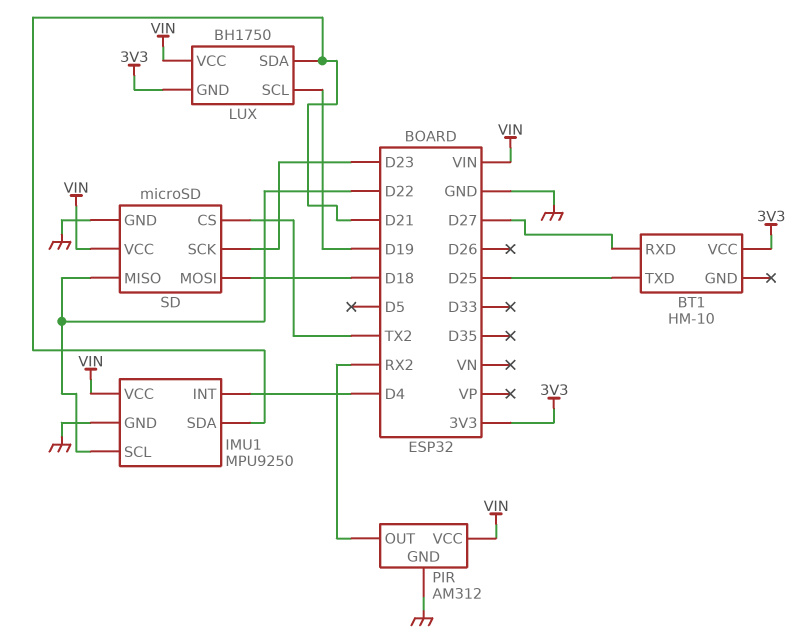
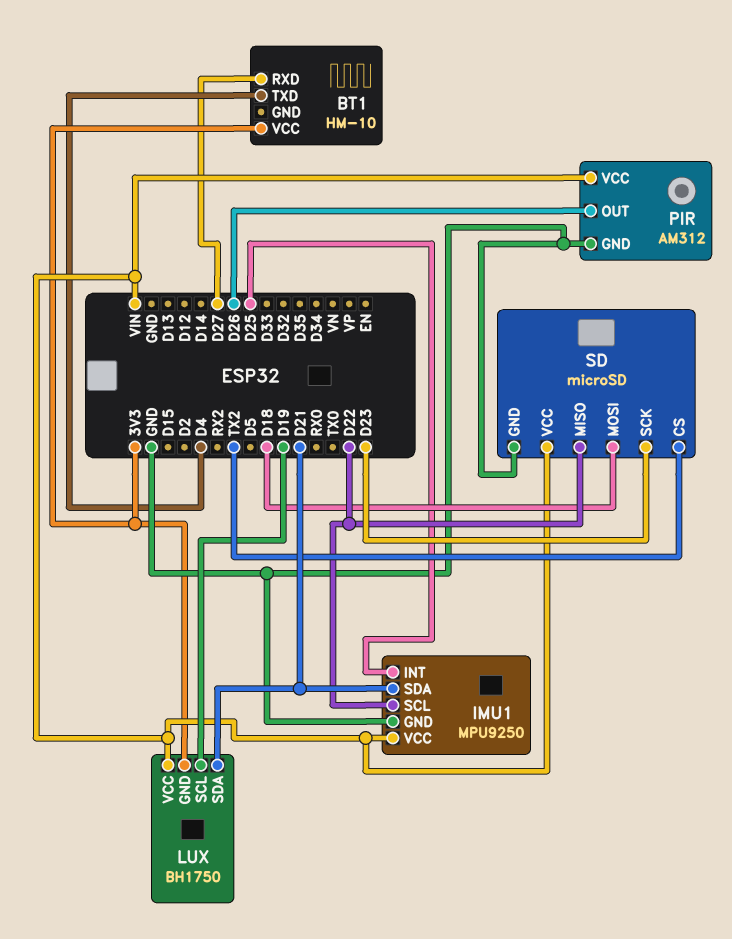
BT1 pin TXD: D25 -> D4
IMU1 pin INT: D4 -> D25
PIR pin OUT: RX2 -> D26

